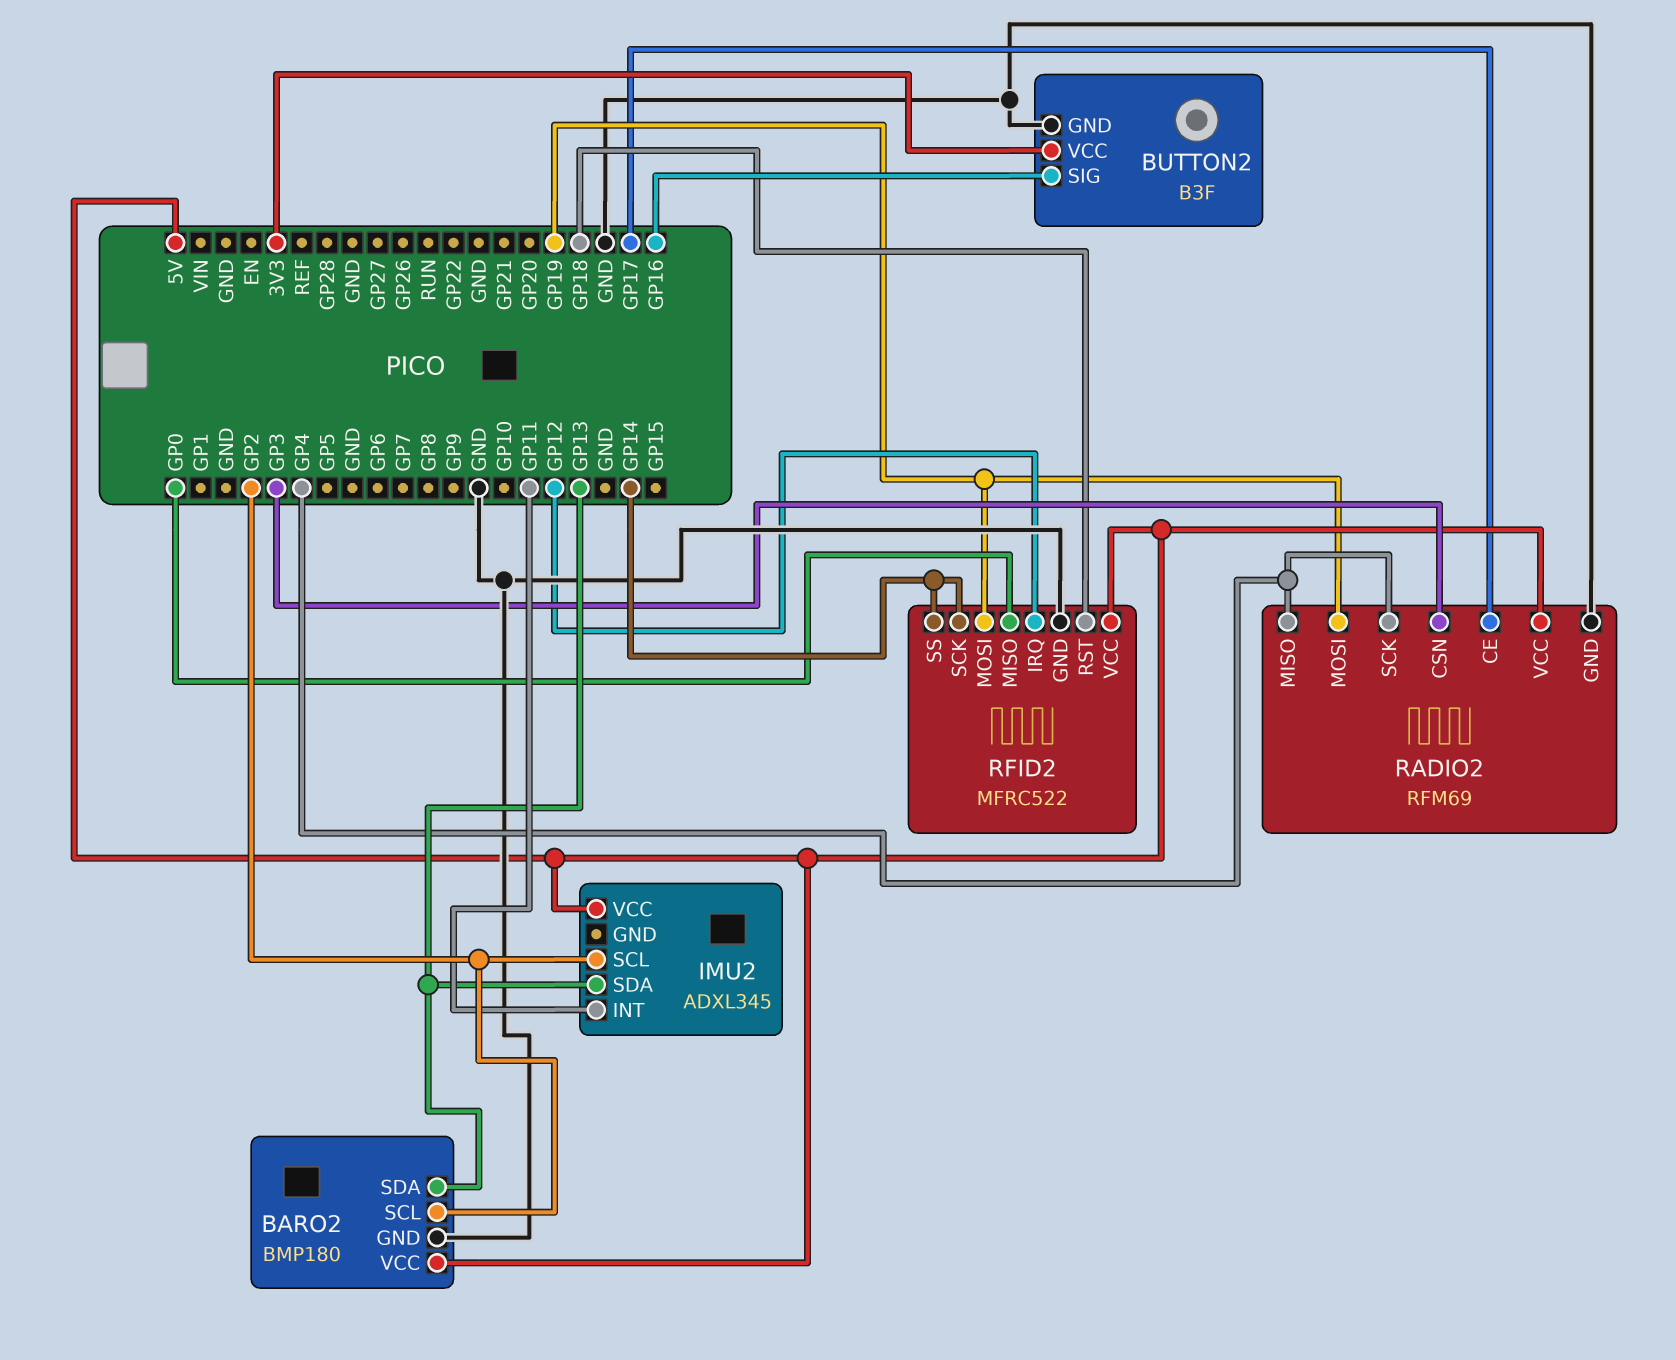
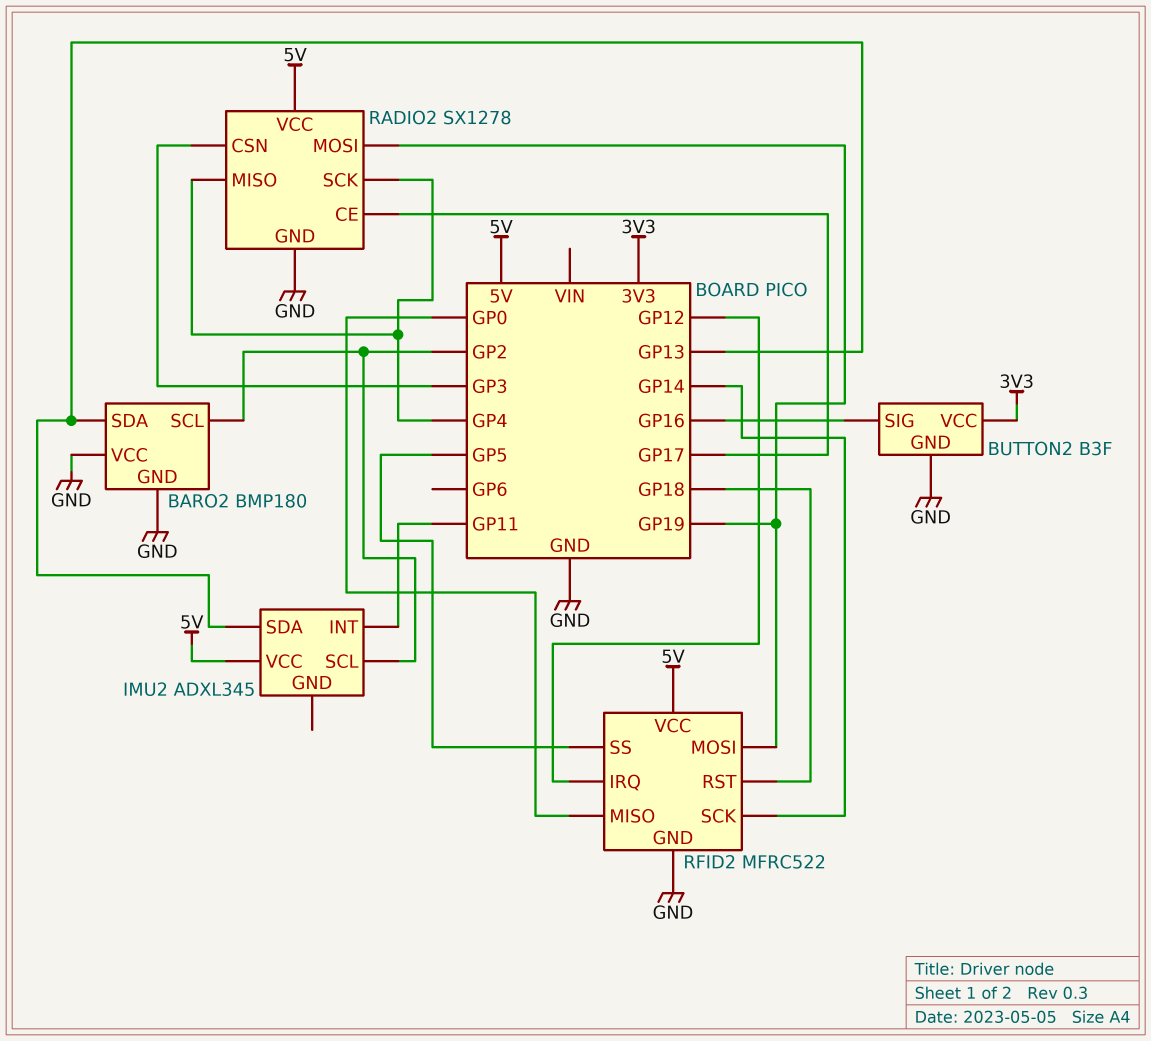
BARO2 pin VCC: 5V -> GND
RADIO2: RFM69 -> SX1278
RFID2 pin SS: GP14 -> GP5

